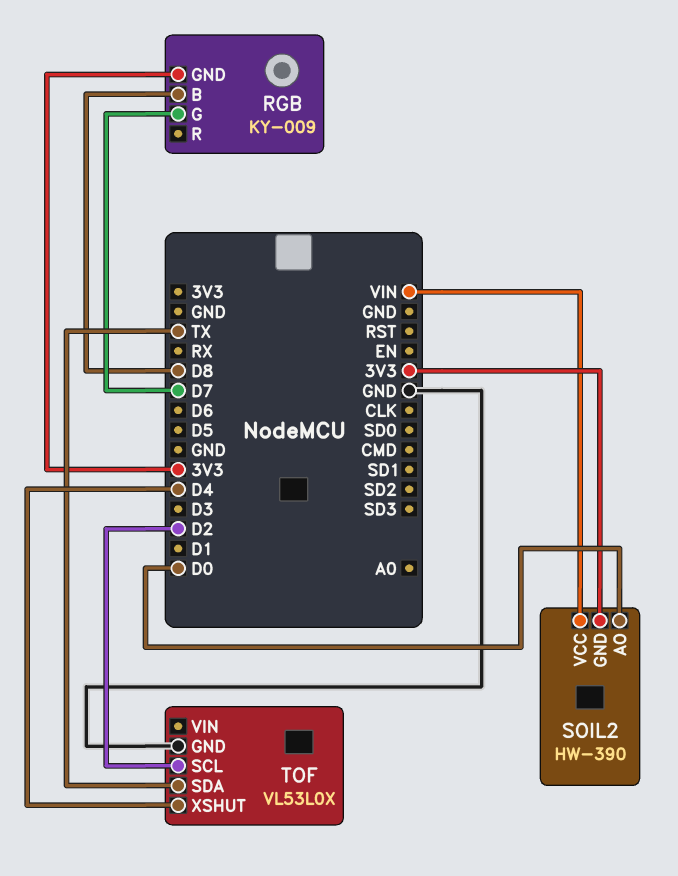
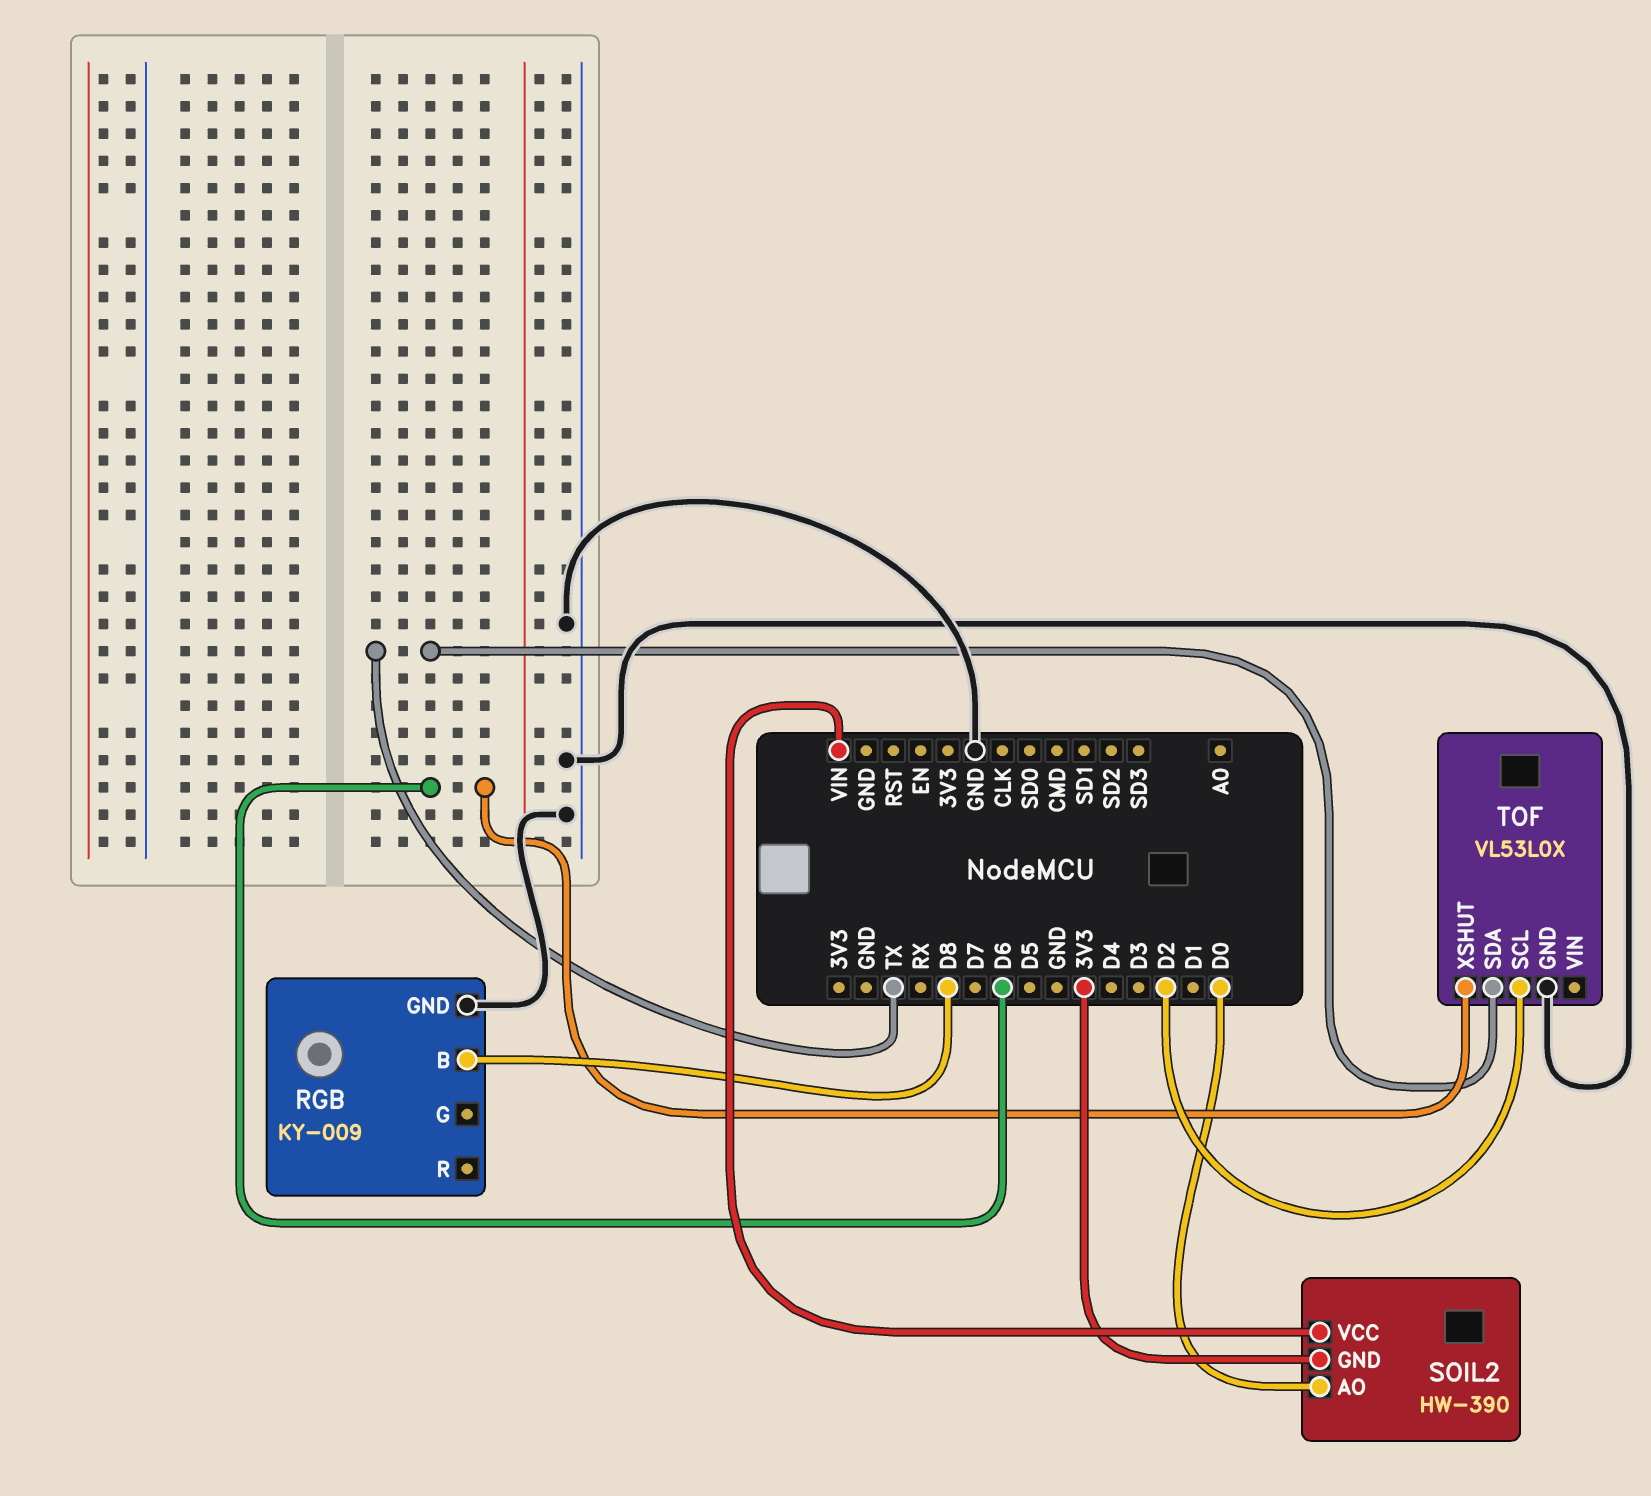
RGB pin G: D7 -> none
RGB pin GND: 3V3 -> GND
TOF pin XSHUT: D4 -> D6

